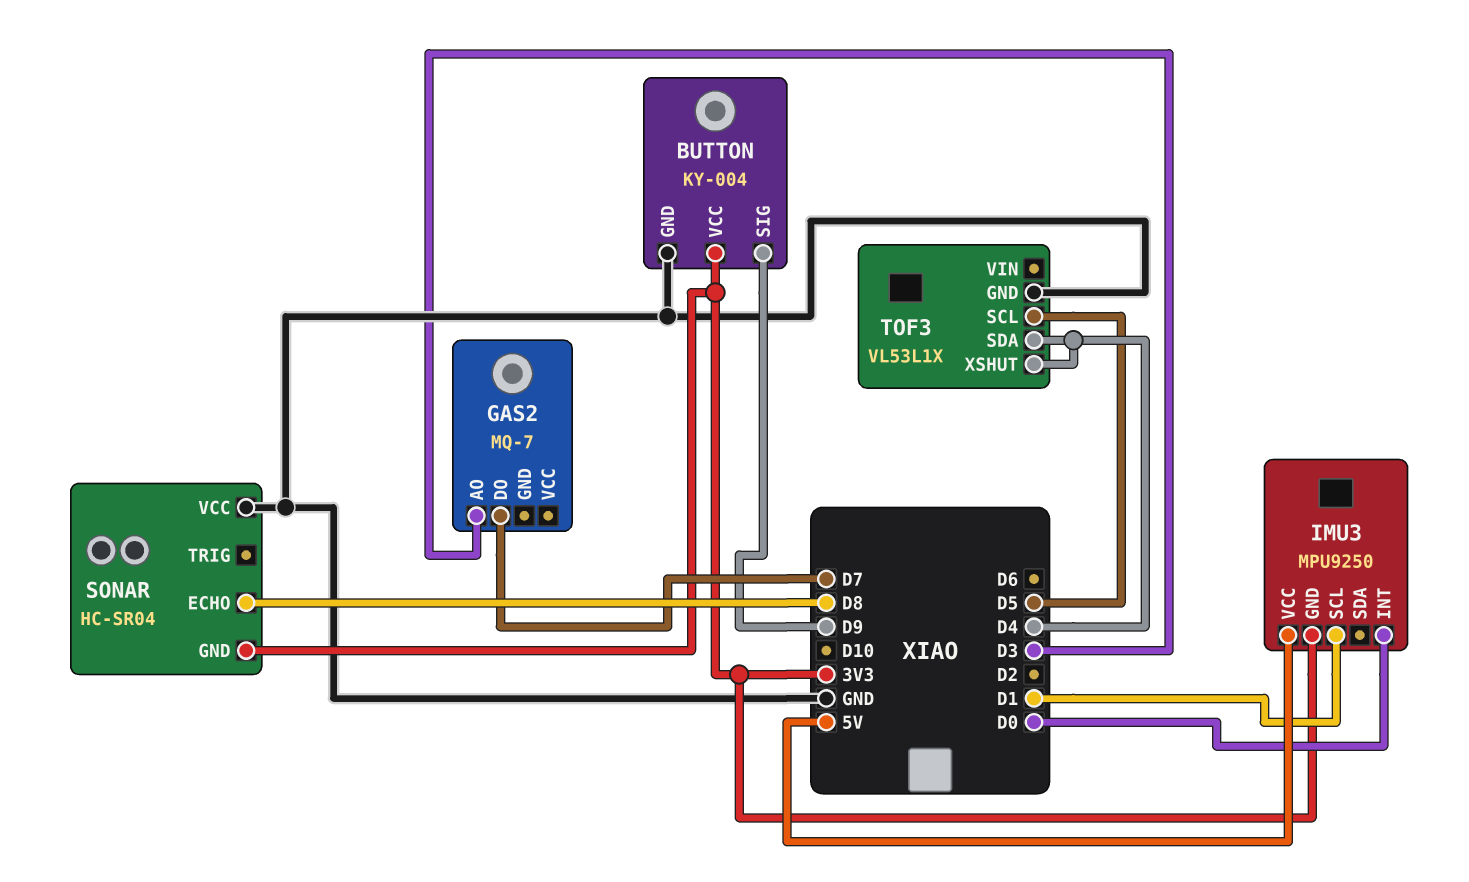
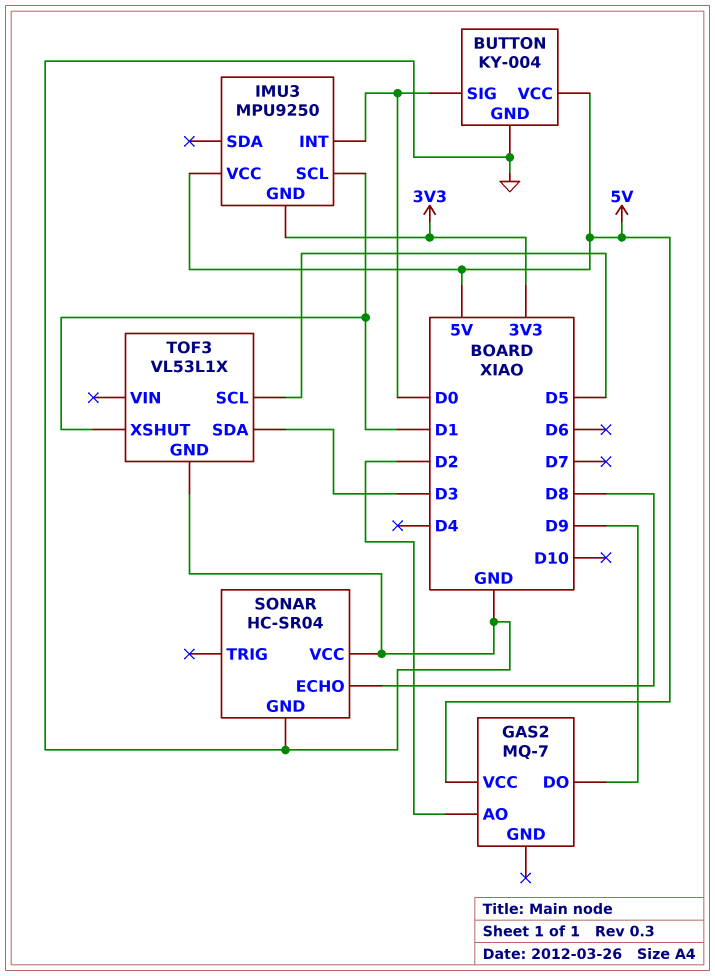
BUTTON pin SIG: D9 -> D0
BUTTON pin VCC: 3V3 -> 5V
GAS2 pin AO: D3 -> D2
GAS2 pin DO: D7 -> D9
GAS2 pin VCC: none -> 5V
SONAR pin GND: 3V3 -> GND
TOF3 pin SDA: D4 -> D3
TOF3 pin XSHUT: D4 -> D1

